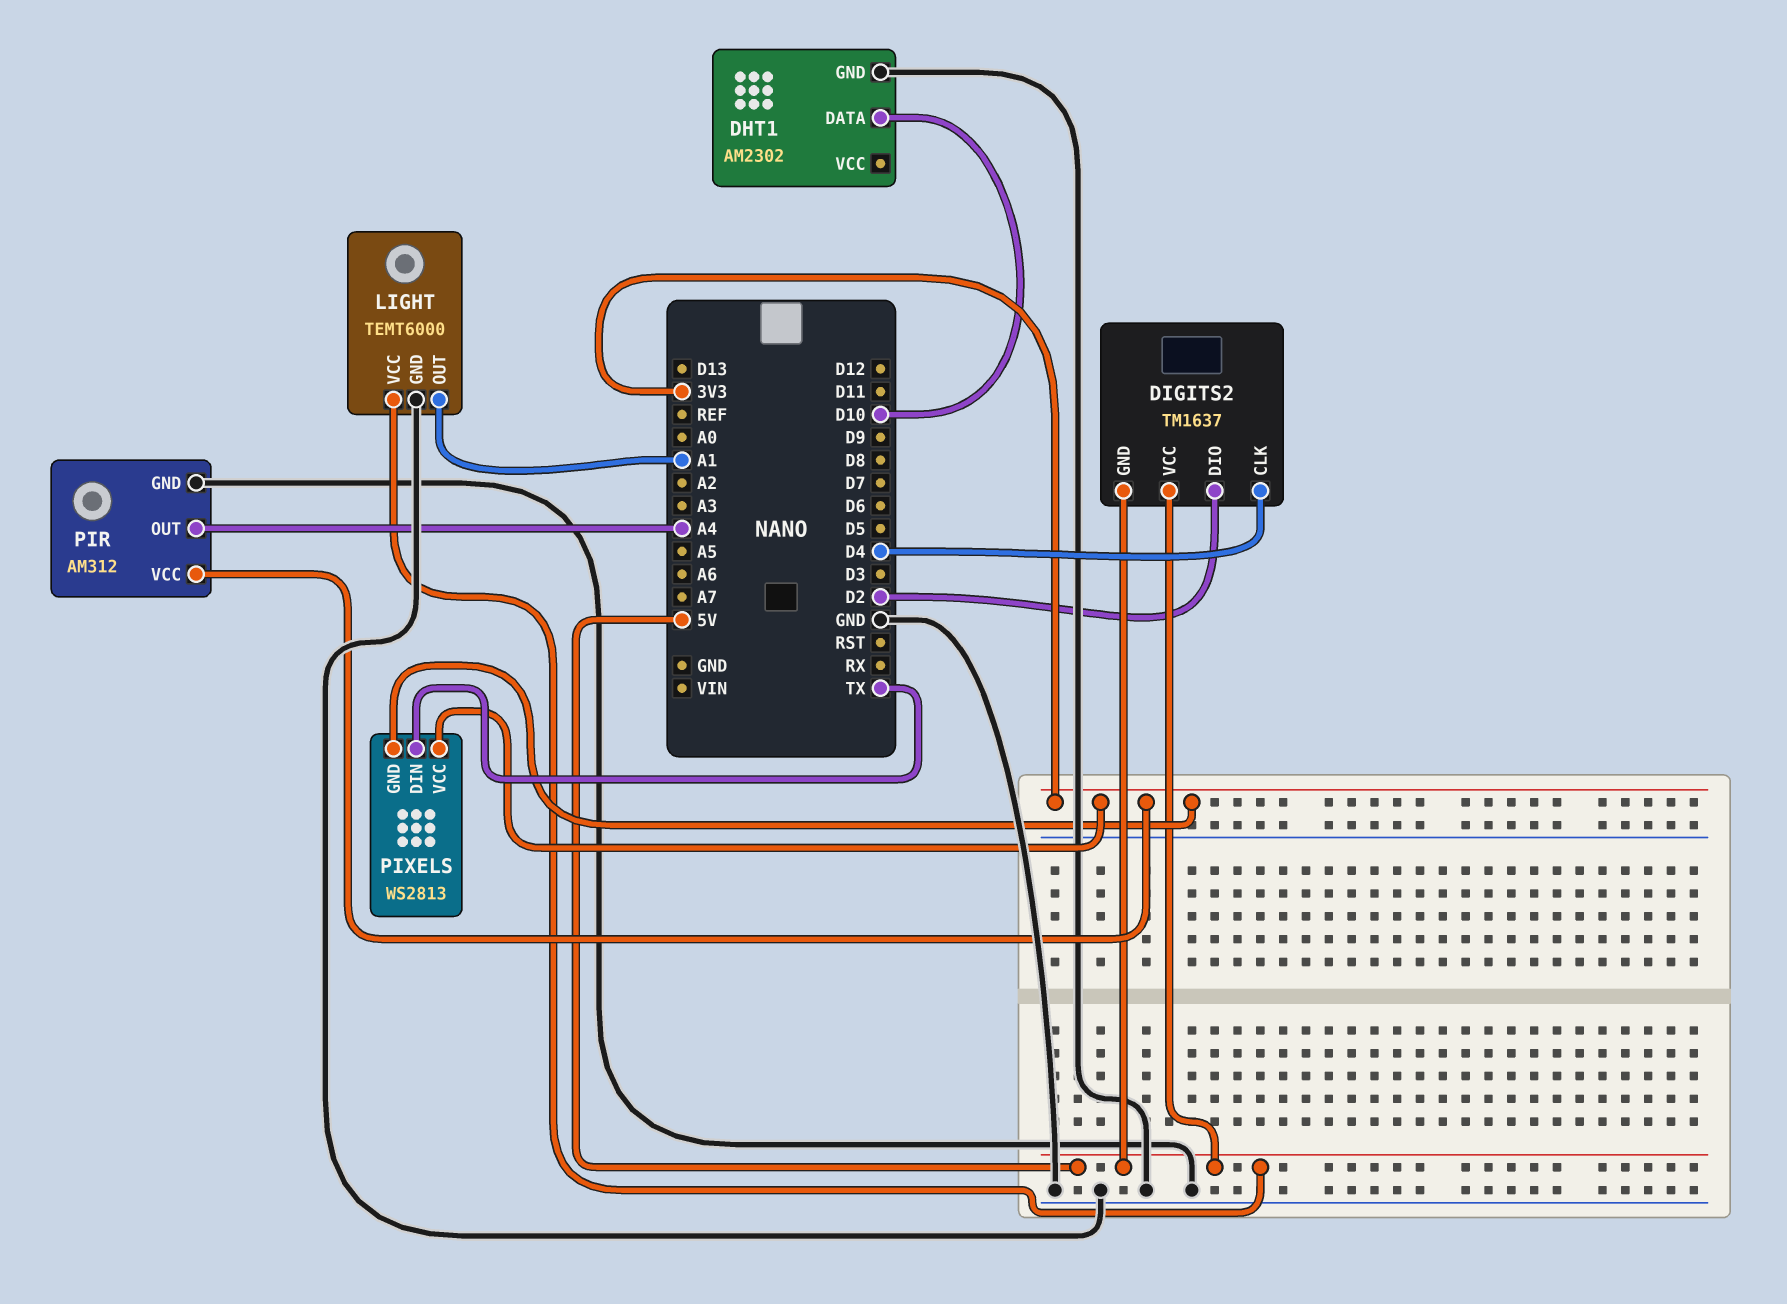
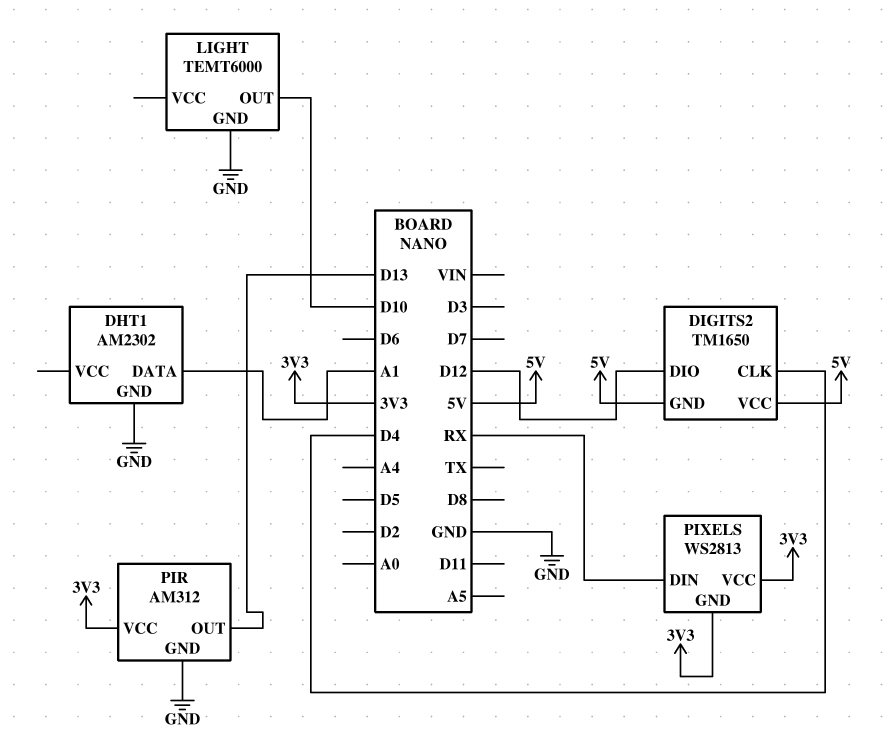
DHT1 pin DATA: D10 -> A1
DIGITS2: TM1637 -> TM1650
DIGITS2 pin DIO: D2 -> D12
LIGHT pin OUT: A1 -> D10
LIGHT pin VCC: 5V -> none
PIR pin OUT: A4 -> D13
PIXELS pin DIN: TX -> RX

